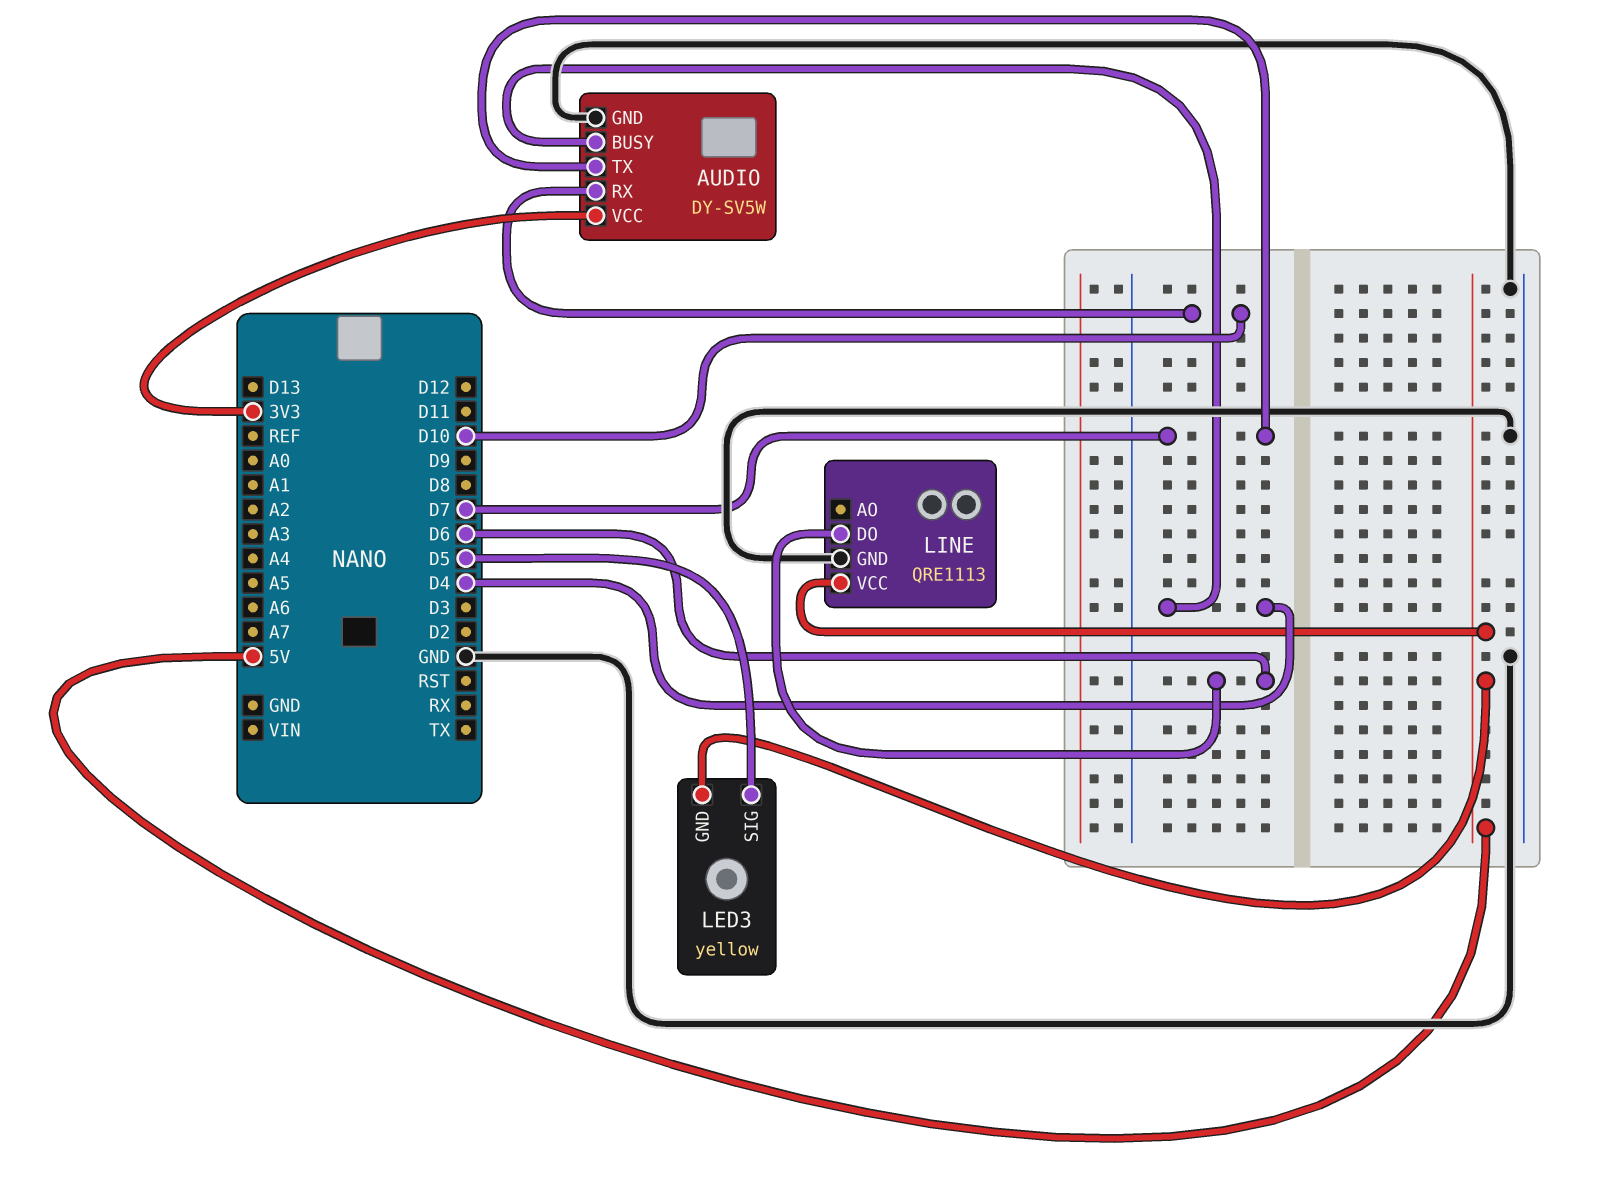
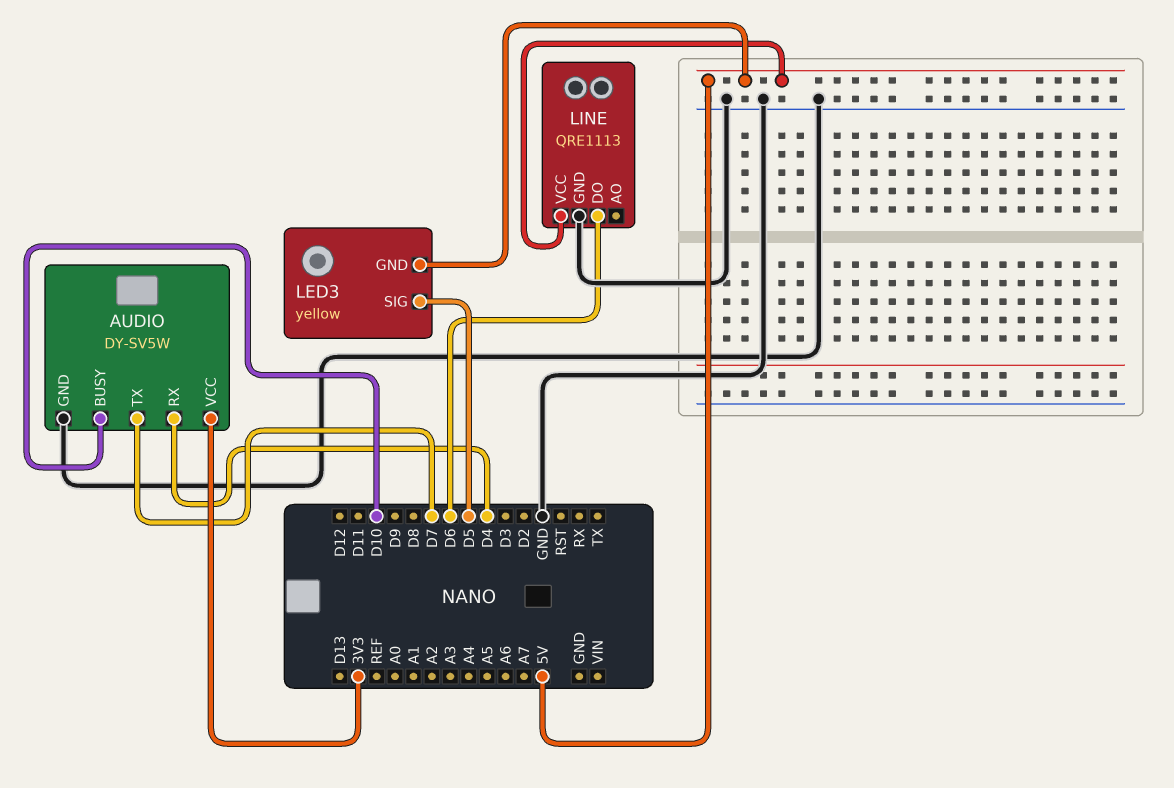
AUDIO pin BUSY: D4 -> D10
AUDIO pin RX: D10 -> D4

